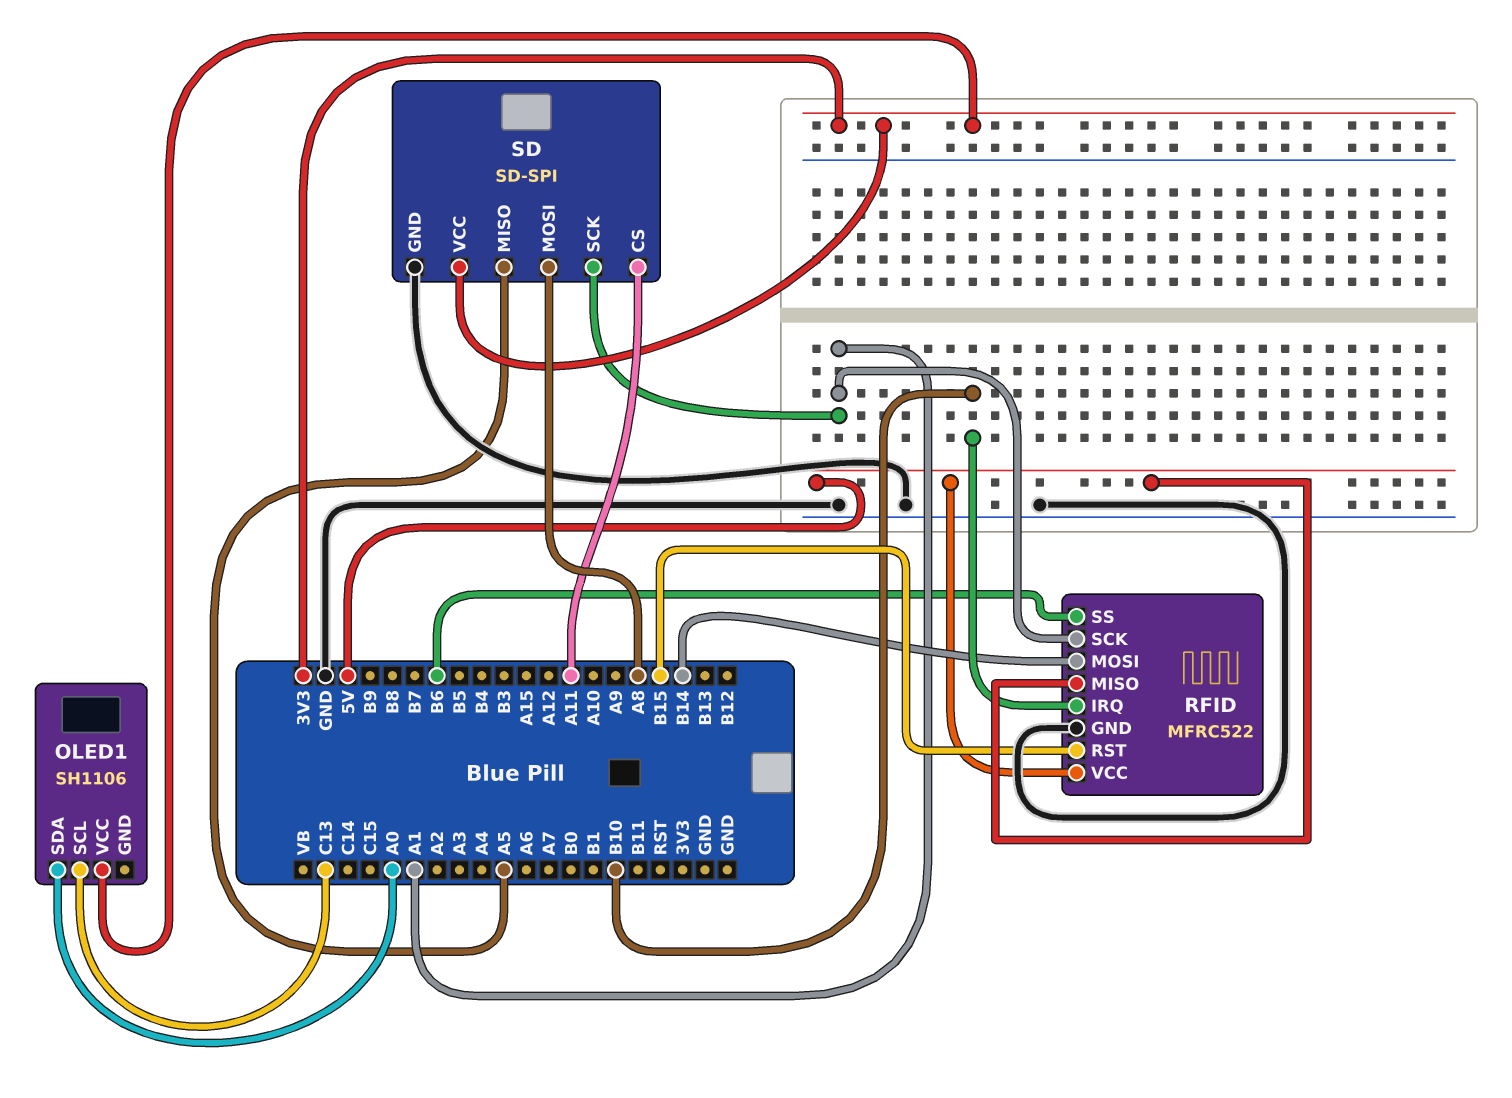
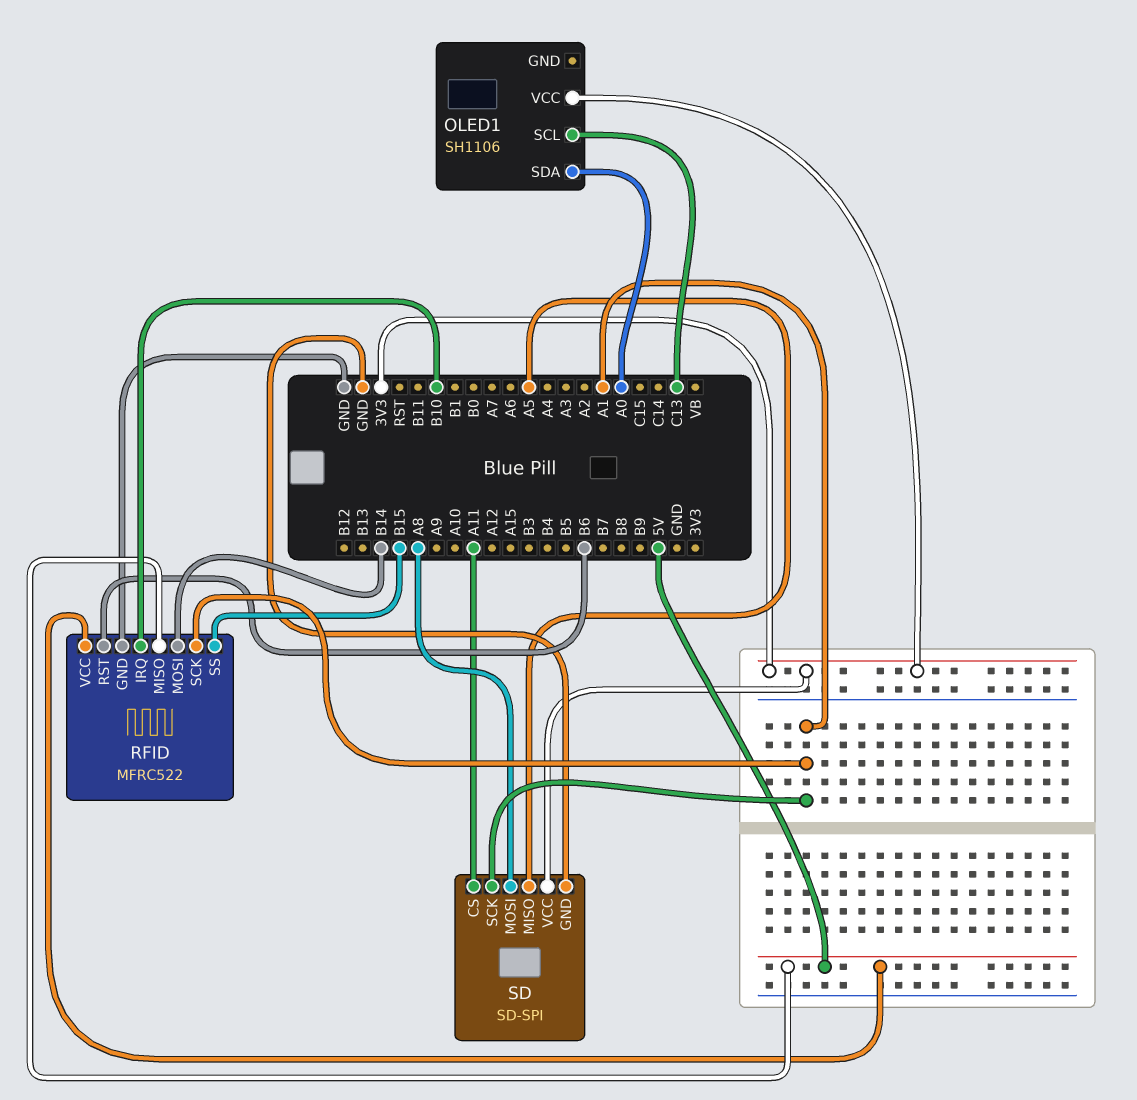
RFID pin RST: B15 -> B6
RFID pin SS: B6 -> B15

